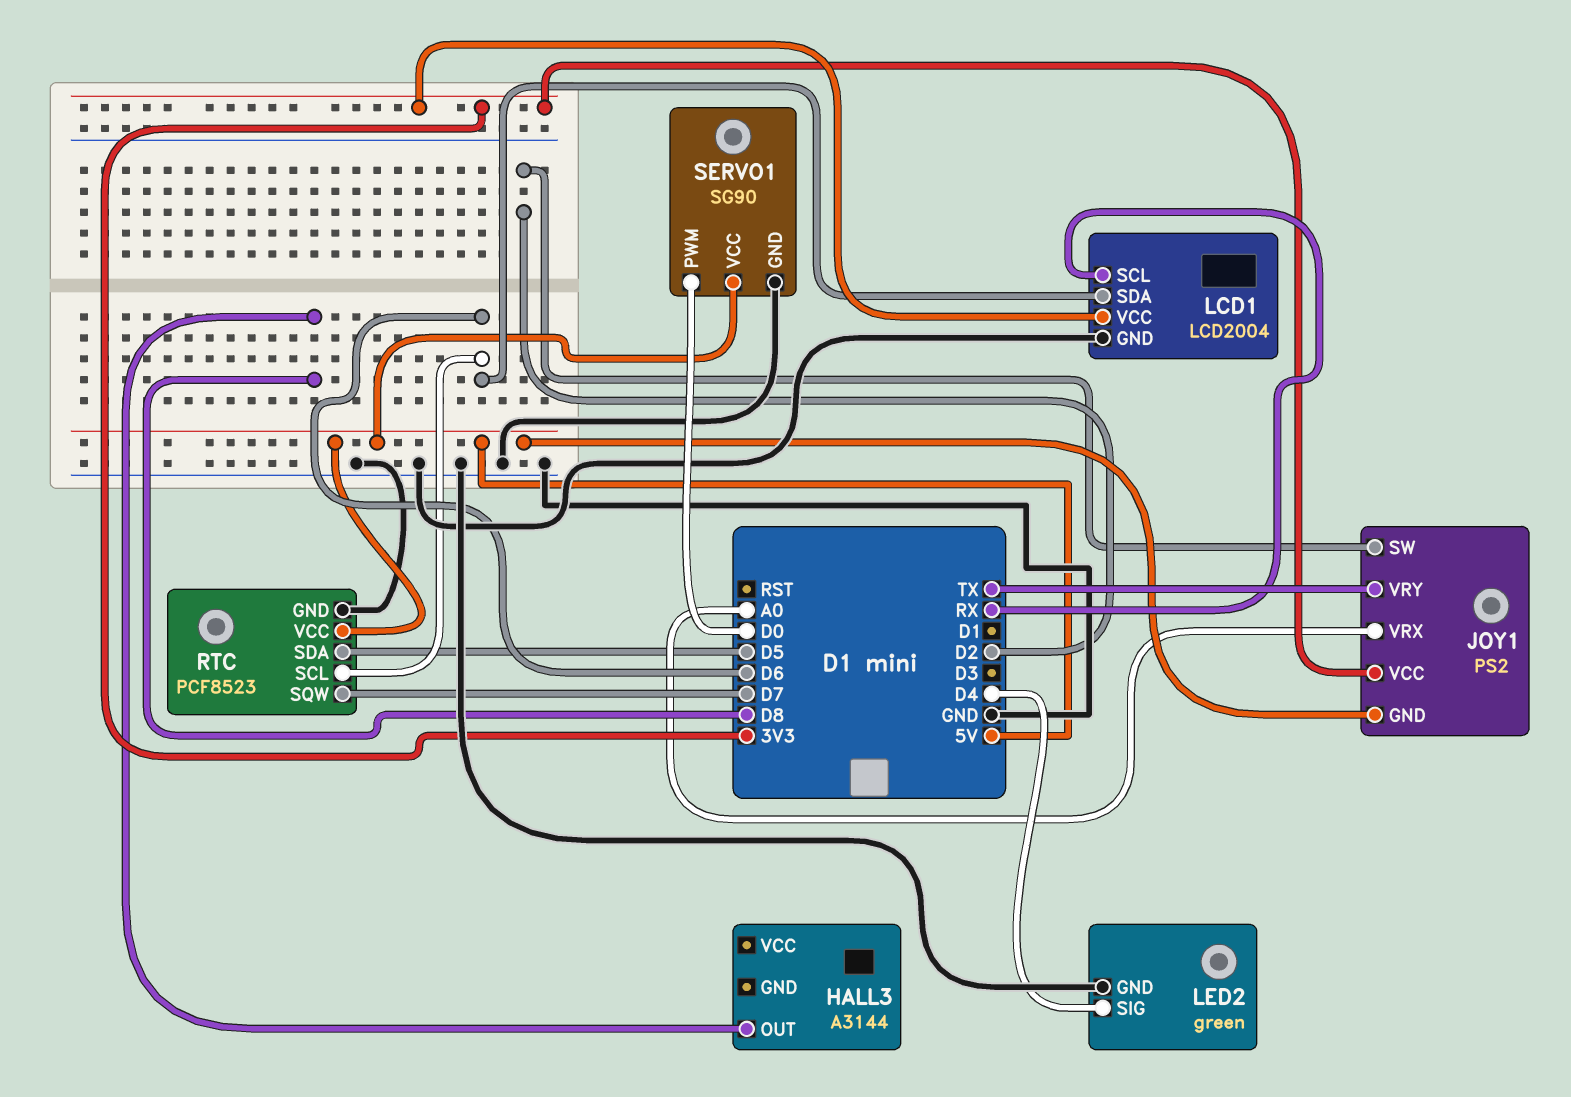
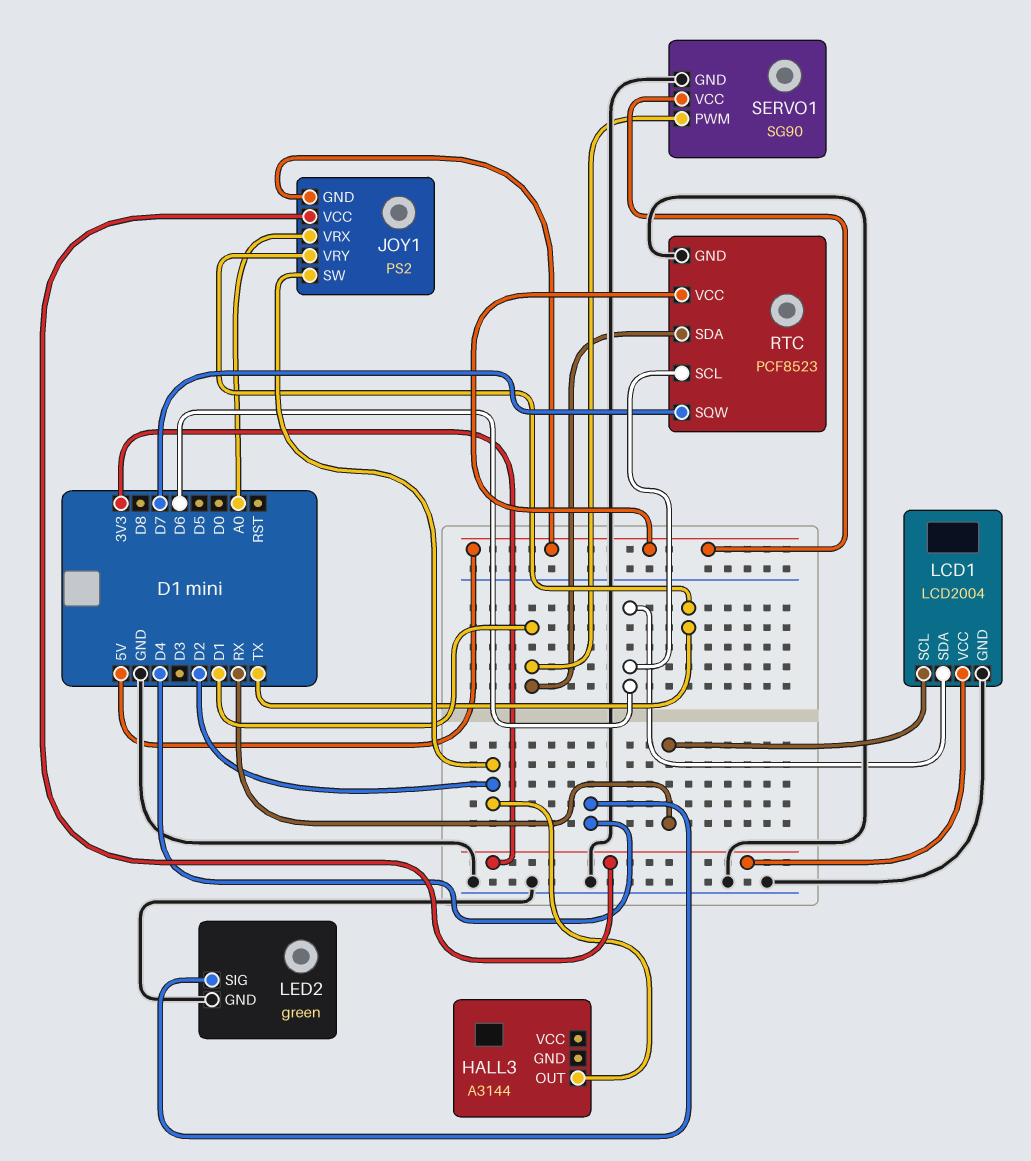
HALL3 pin OUT: D8 -> D2
RTC pin SDA: D5 -> D1
SERVO1 pin PWM: D0 -> D1

